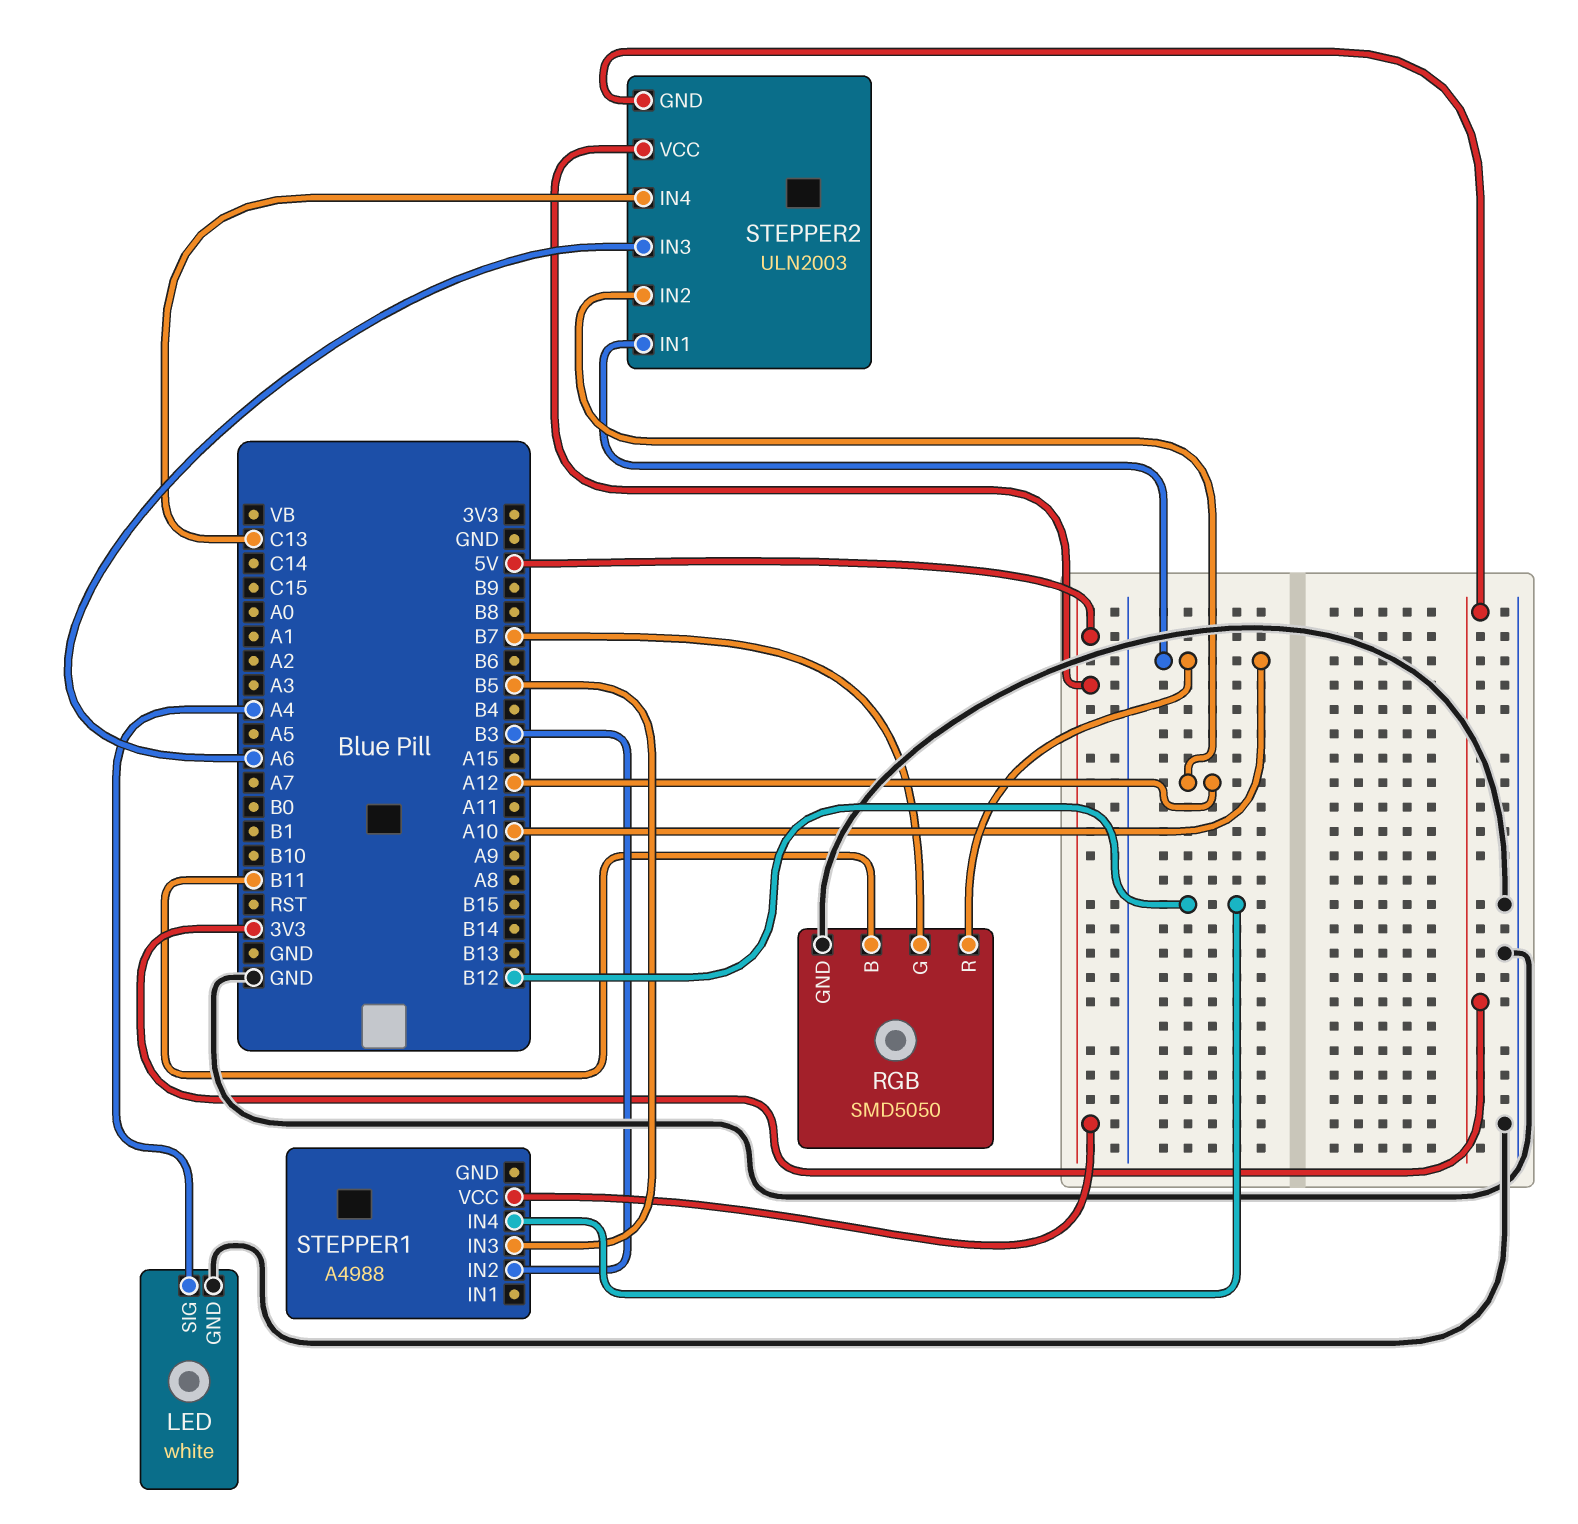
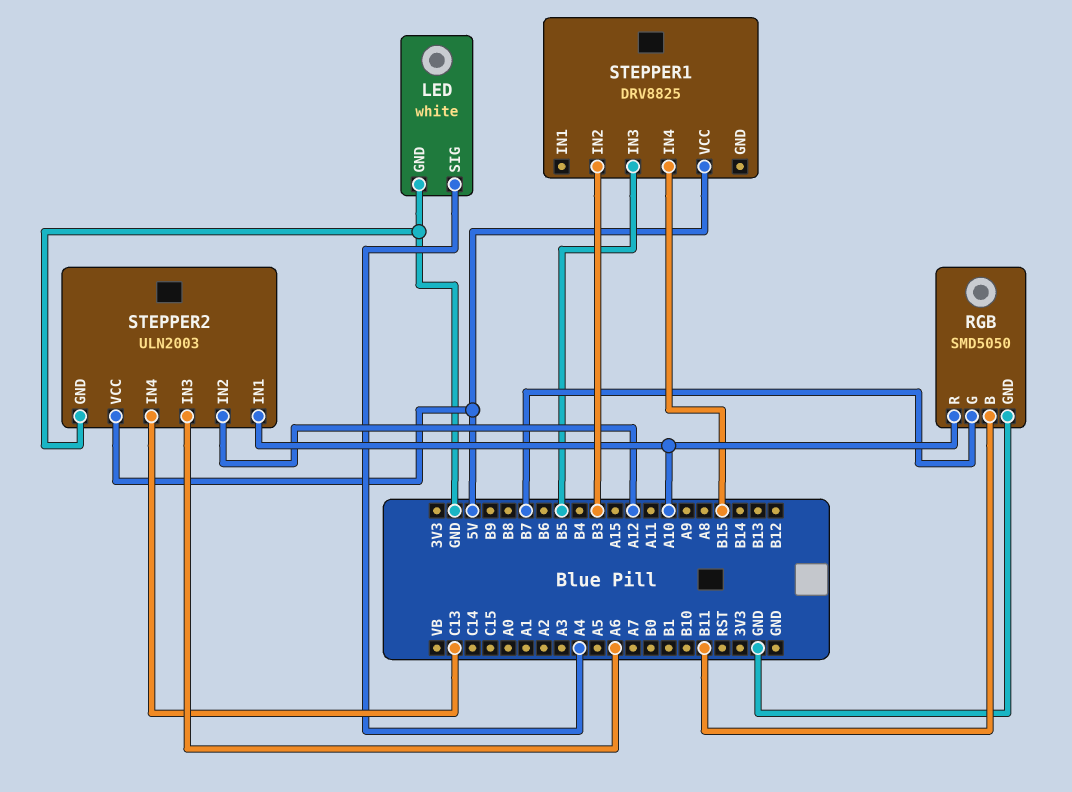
STEPPER1: A4988 -> DRV8825
STEPPER1 pin IN4: B12 -> B15
STEPPER2 pin GND: 3V3 -> GND

